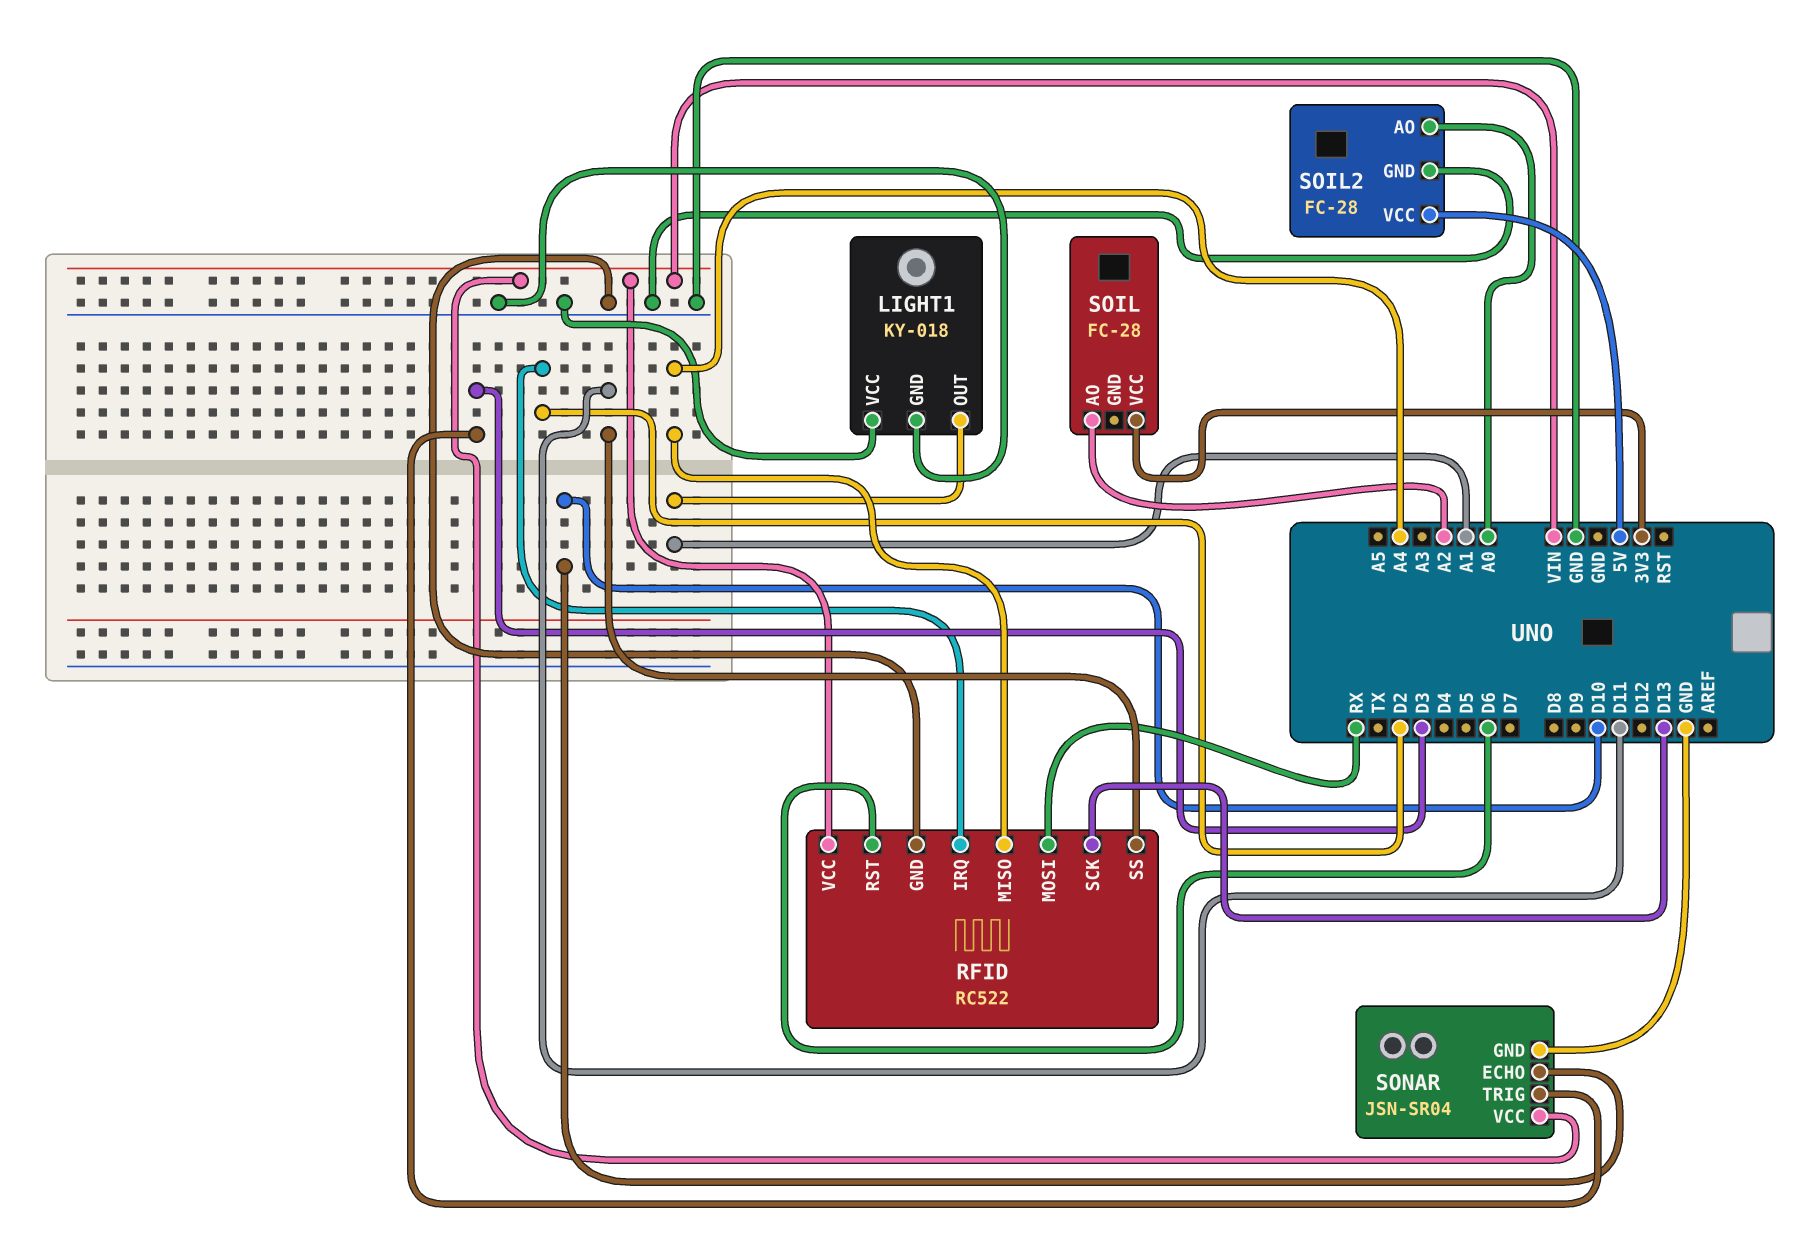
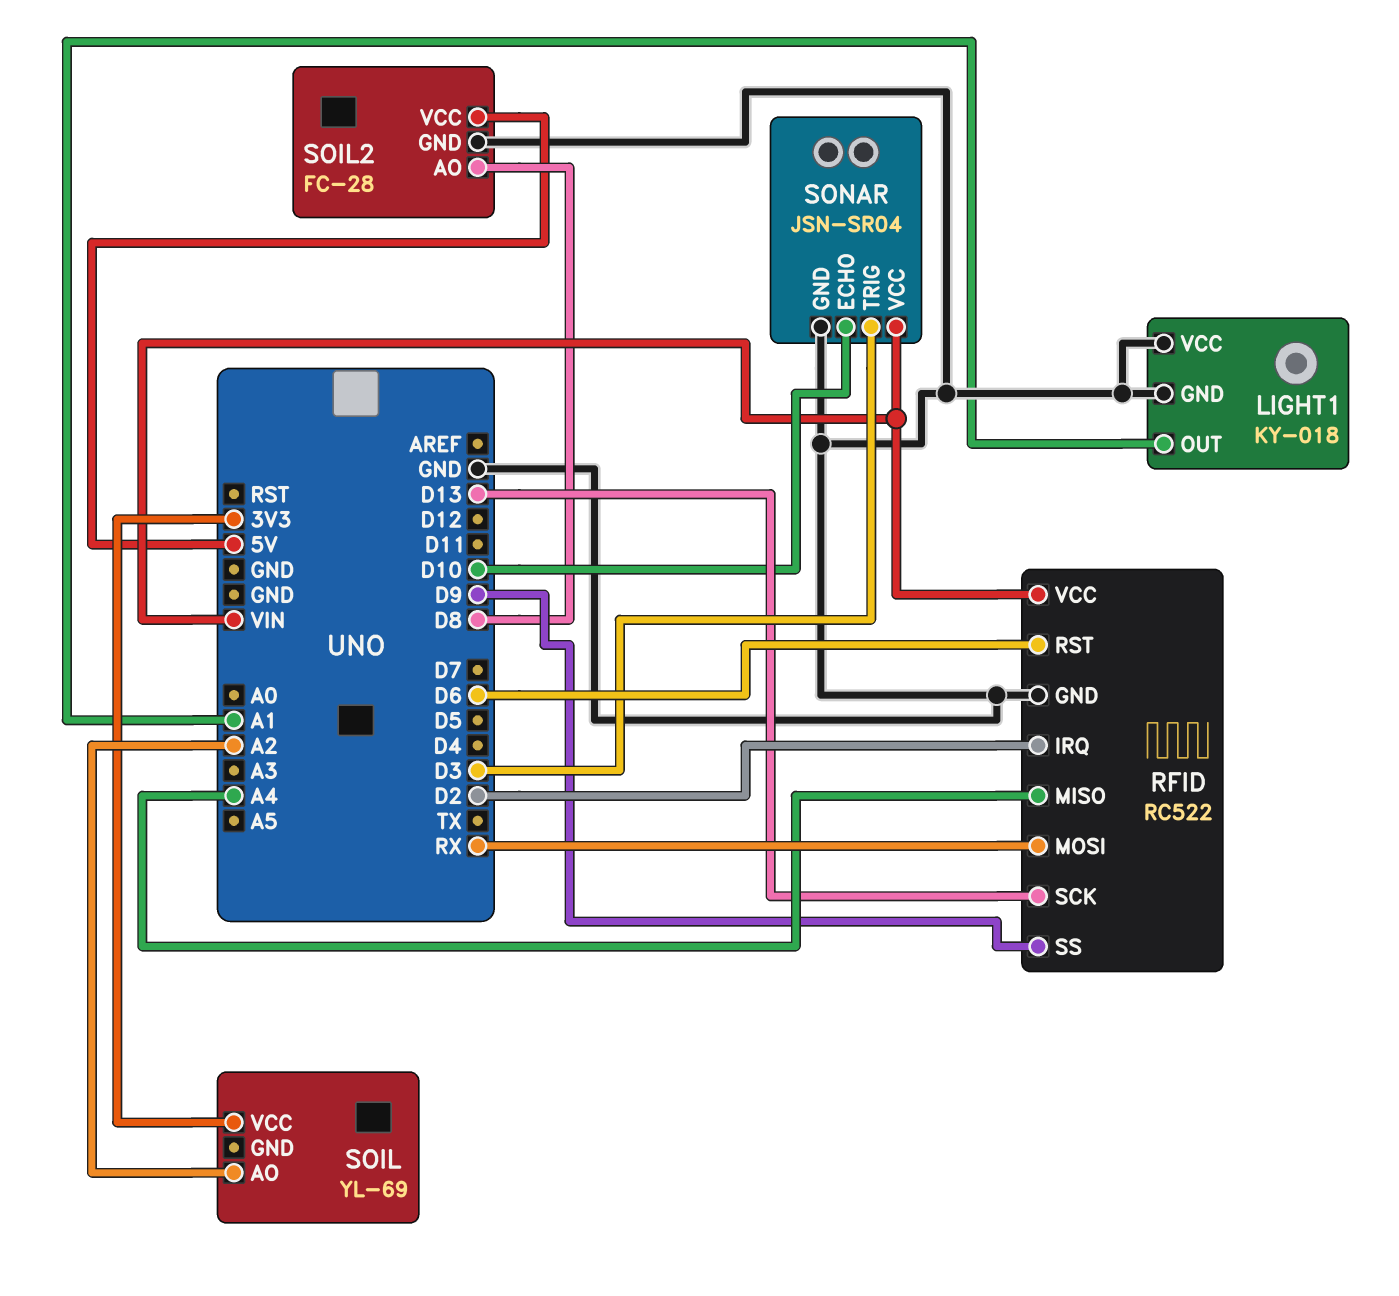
RFID pin SS: D11 -> D9
SOIL: FC-28 -> YL-69
SOIL2 pin AO: A0 -> D8

